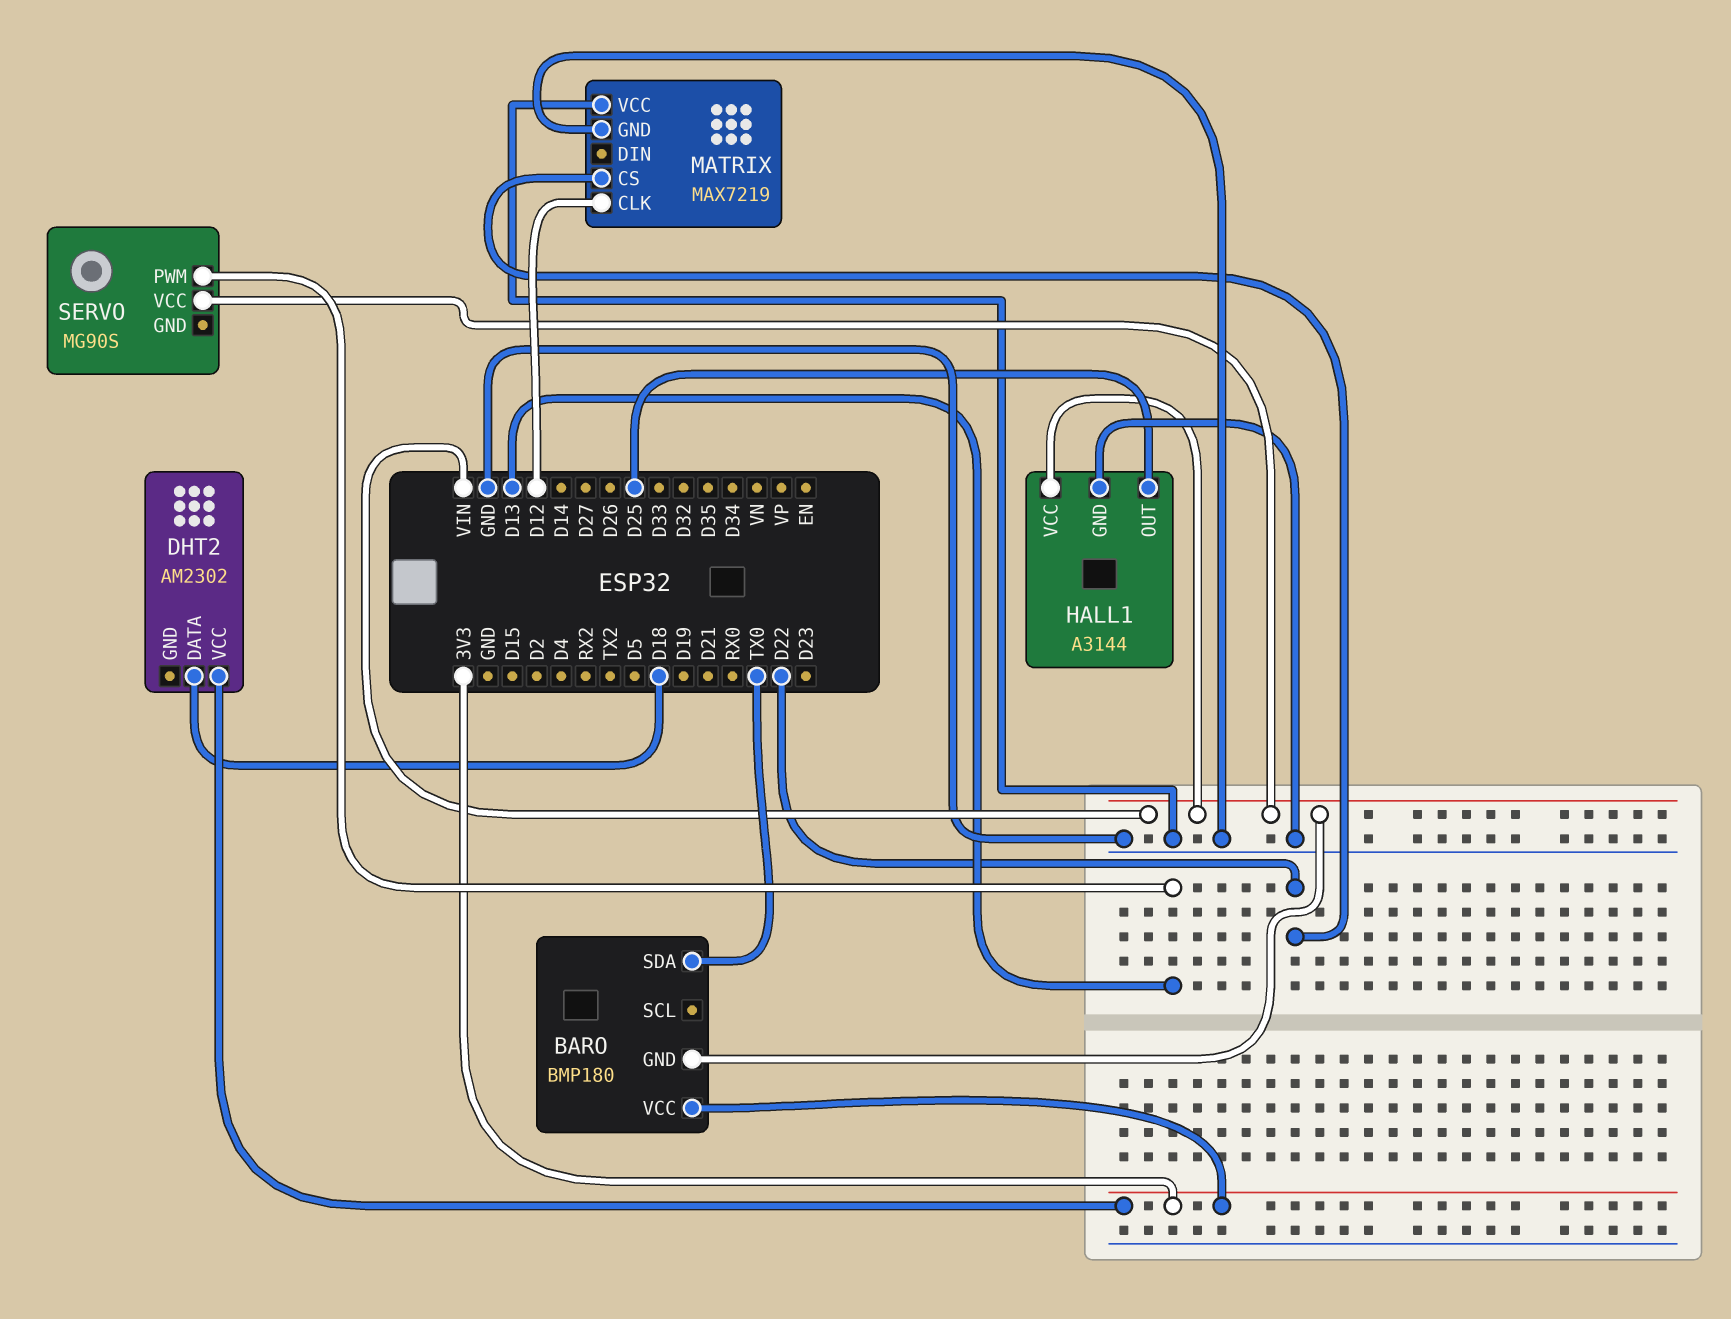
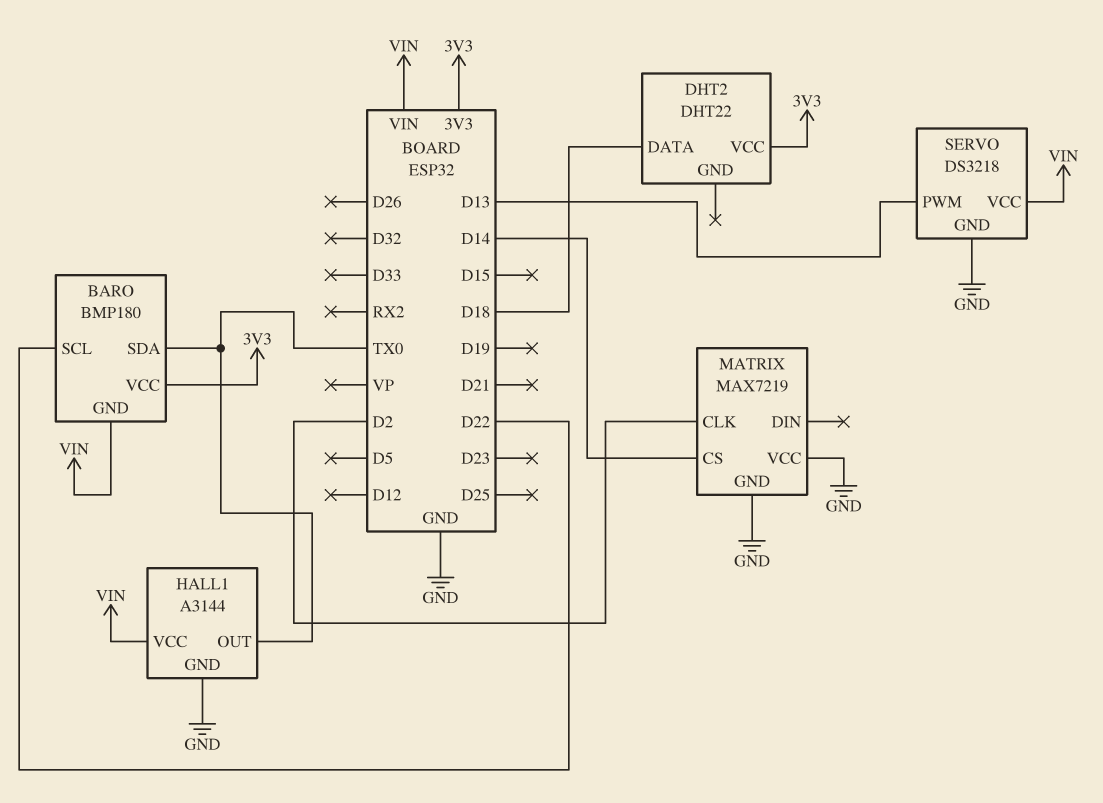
BARO pin SCL: none -> D22
DHT2: AM2302 -> DHT22
HALL1 pin OUT: D25 -> TX0
MATRIX pin CLK: D12 -> D2
MATRIX pin CS: D22 -> D14
SERVO: MG90S -> DS3218
SERVO pin GND: none -> GND

